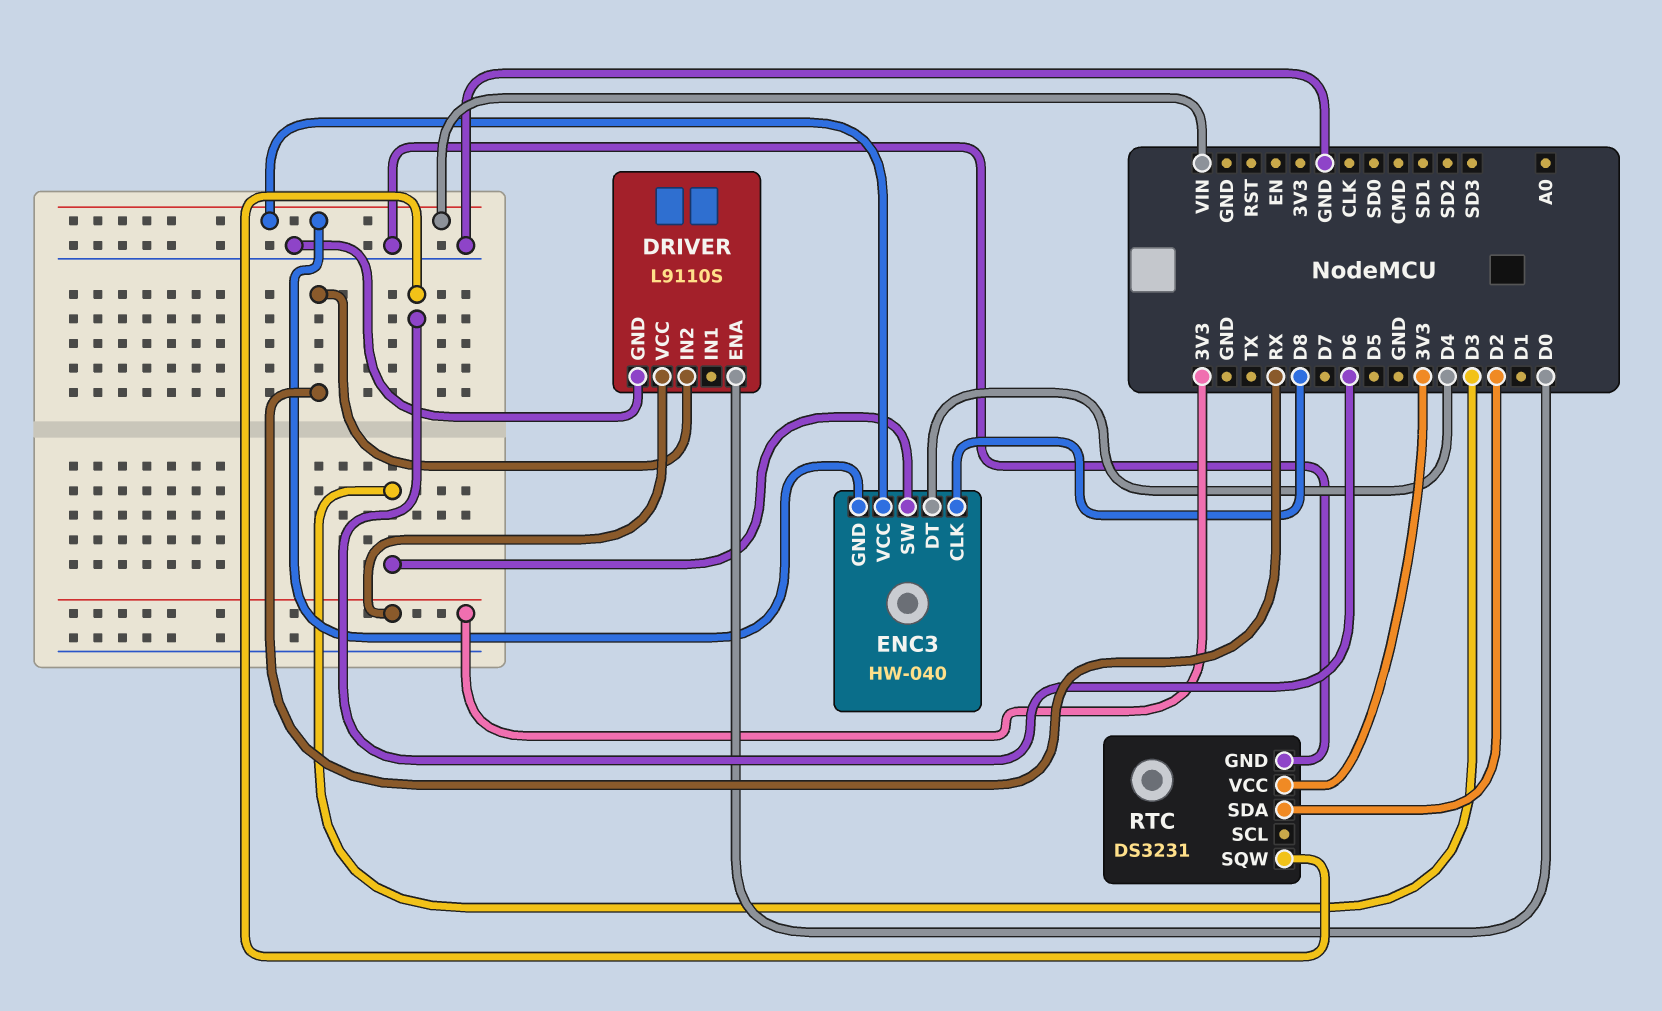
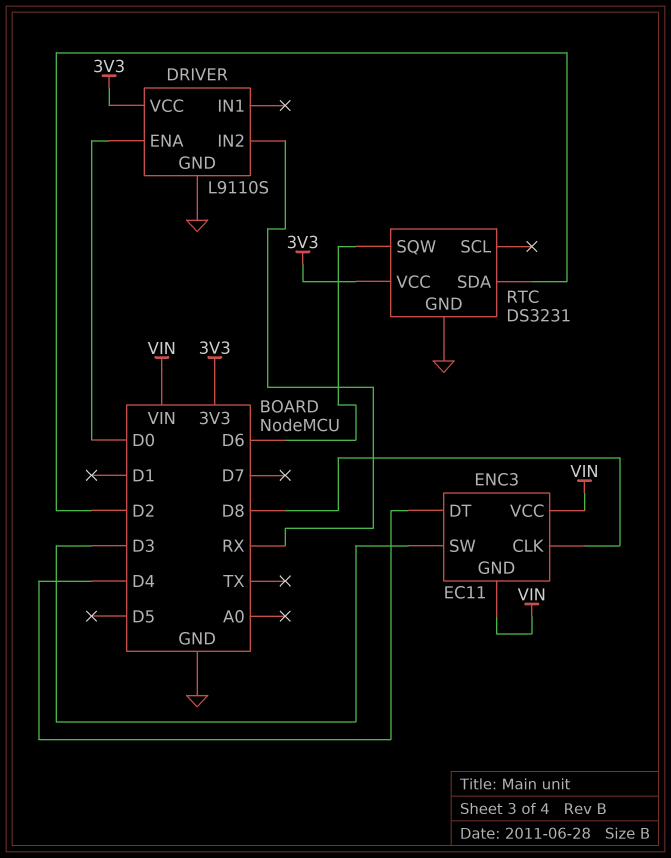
ENC3: HW-040 -> EC11

